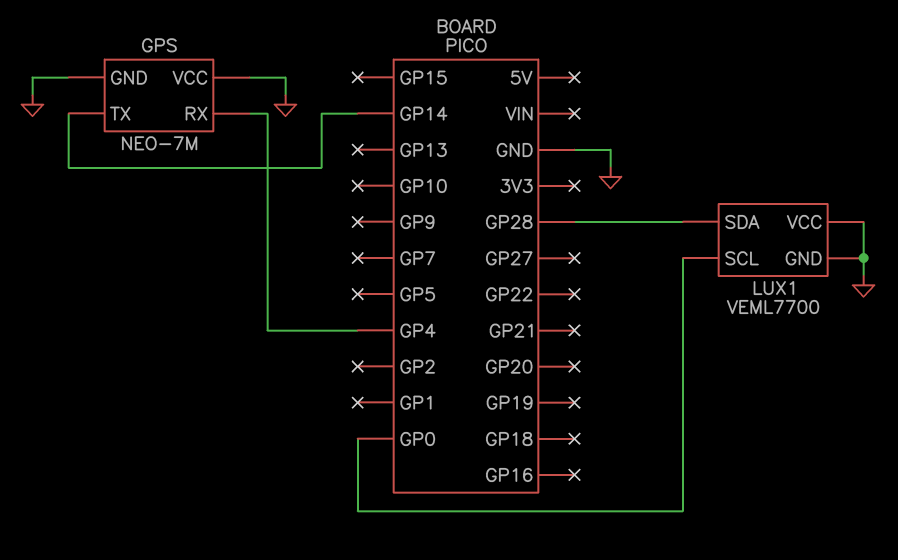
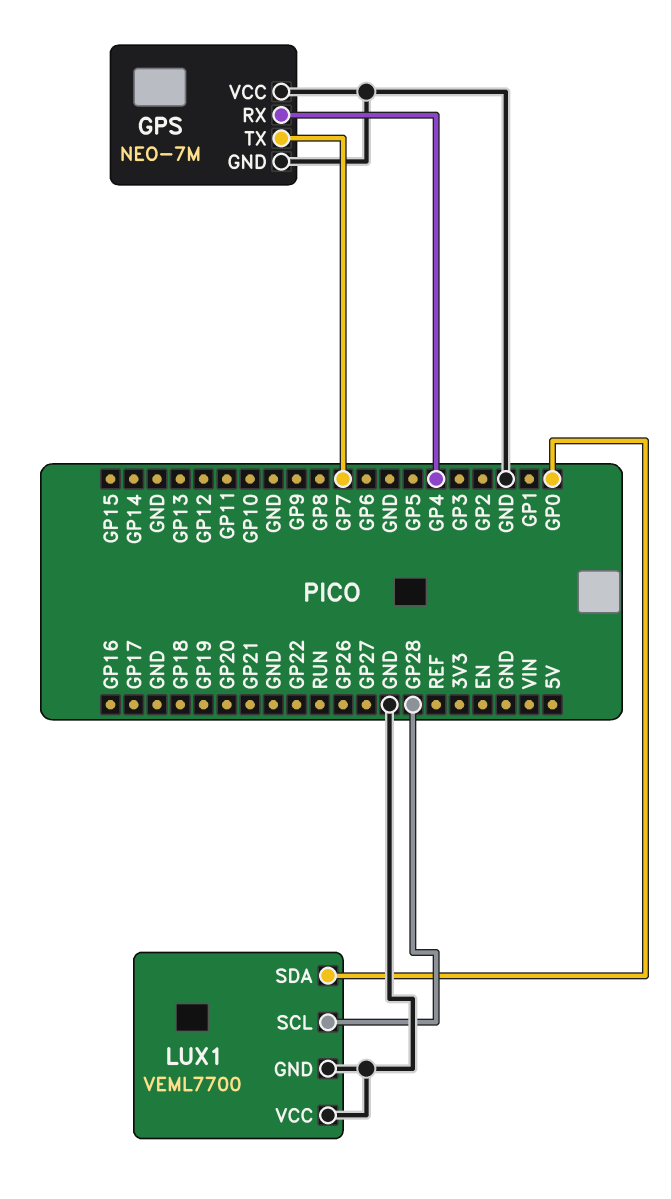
GPS pin TX: GP14 -> GP7
LUX1 pin SCL: GP0 -> GP28
LUX1 pin SDA: GP28 -> GP0

